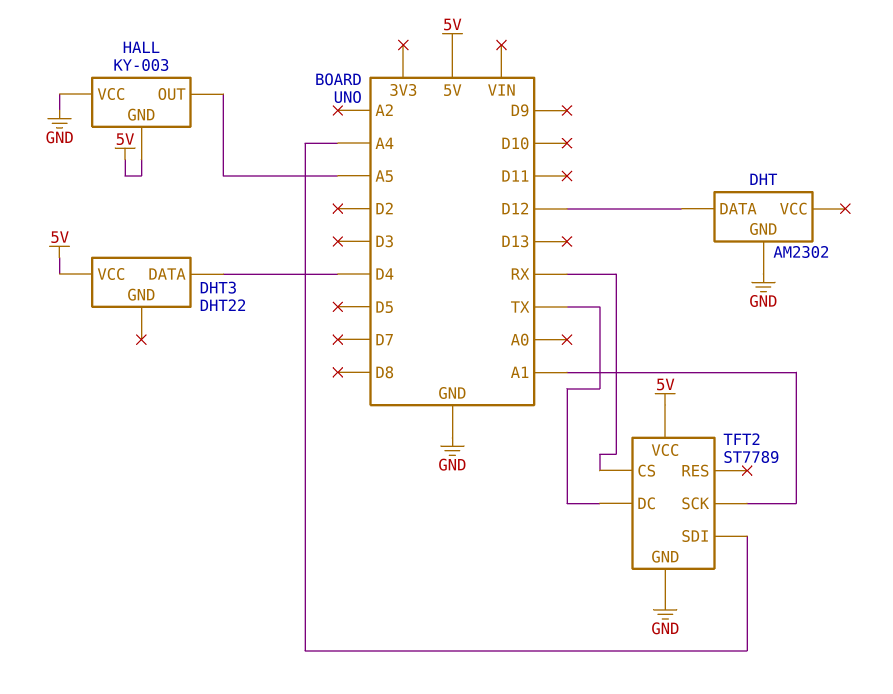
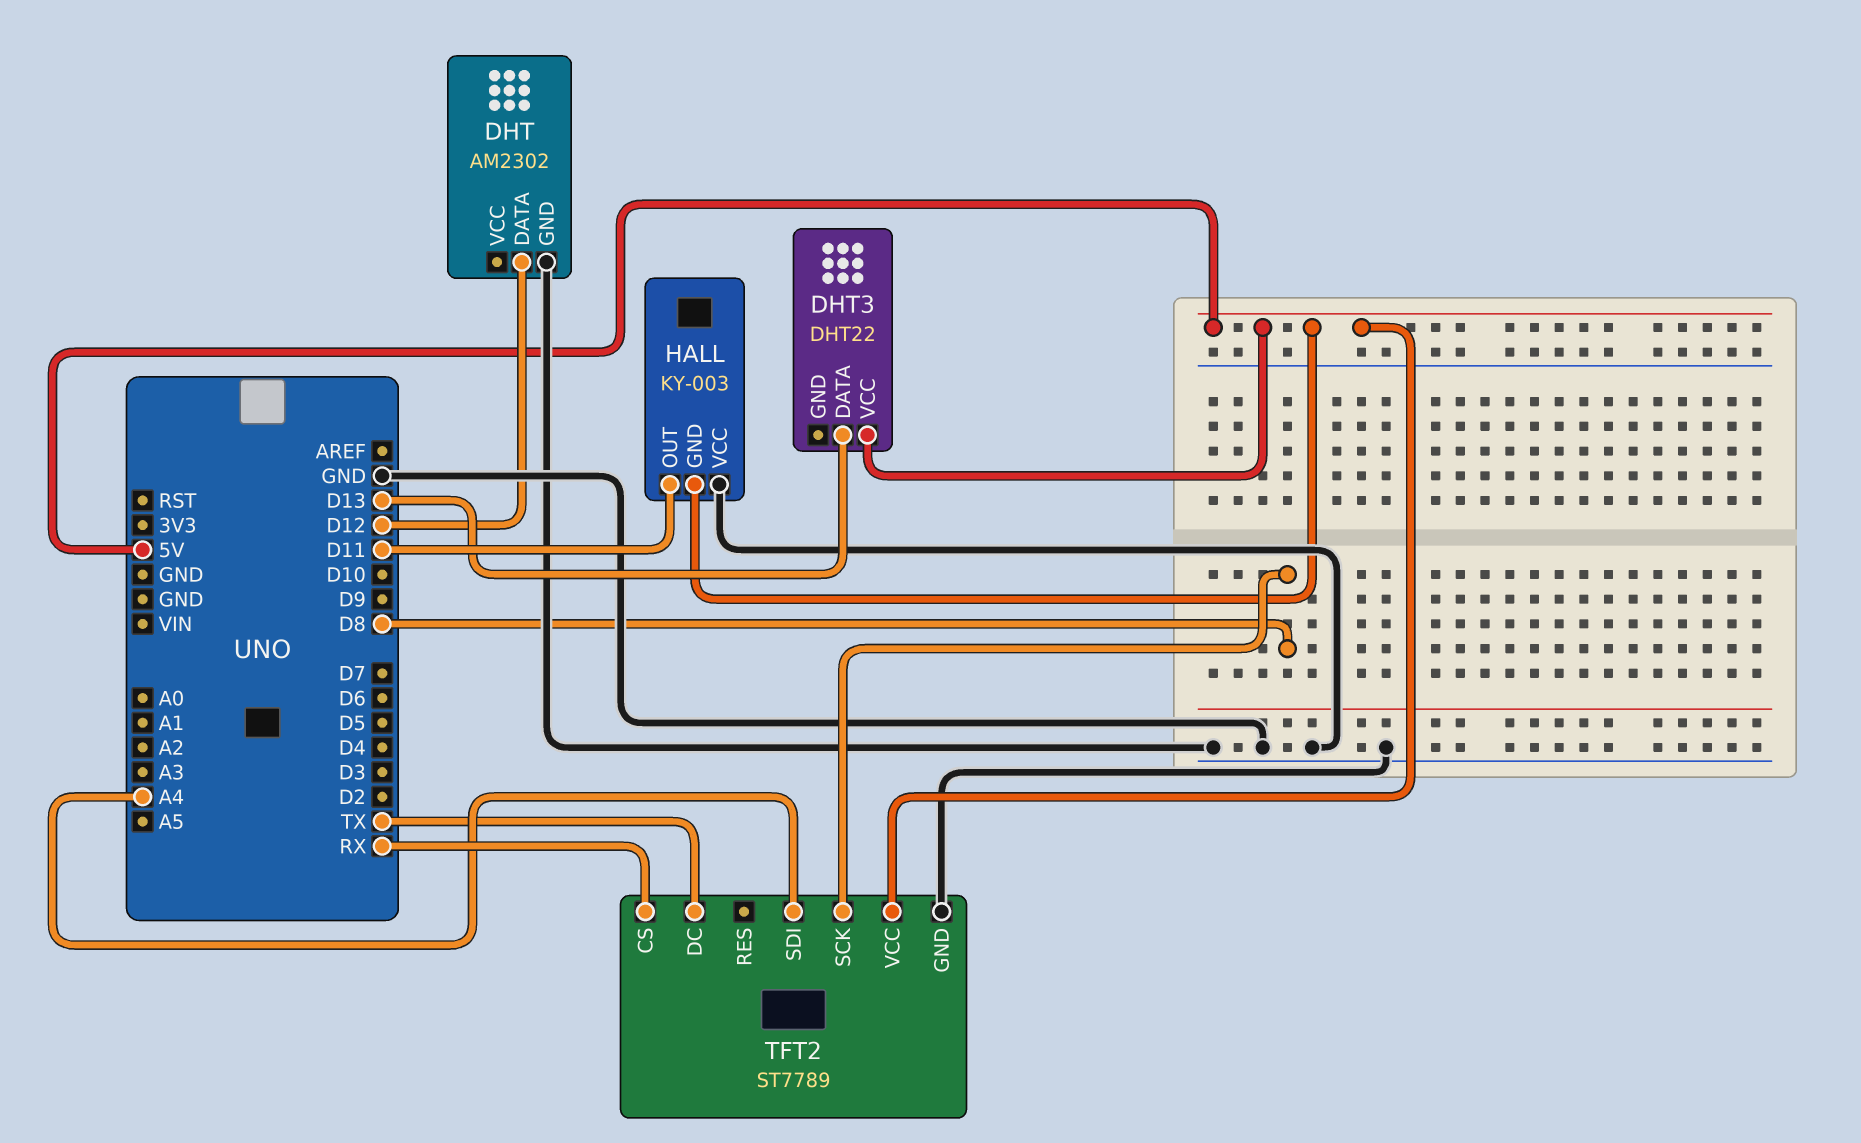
DHT3 pin DATA: D4 -> D13
HALL pin OUT: A5 -> D11
TFT2 pin SCK: A1 -> D8

